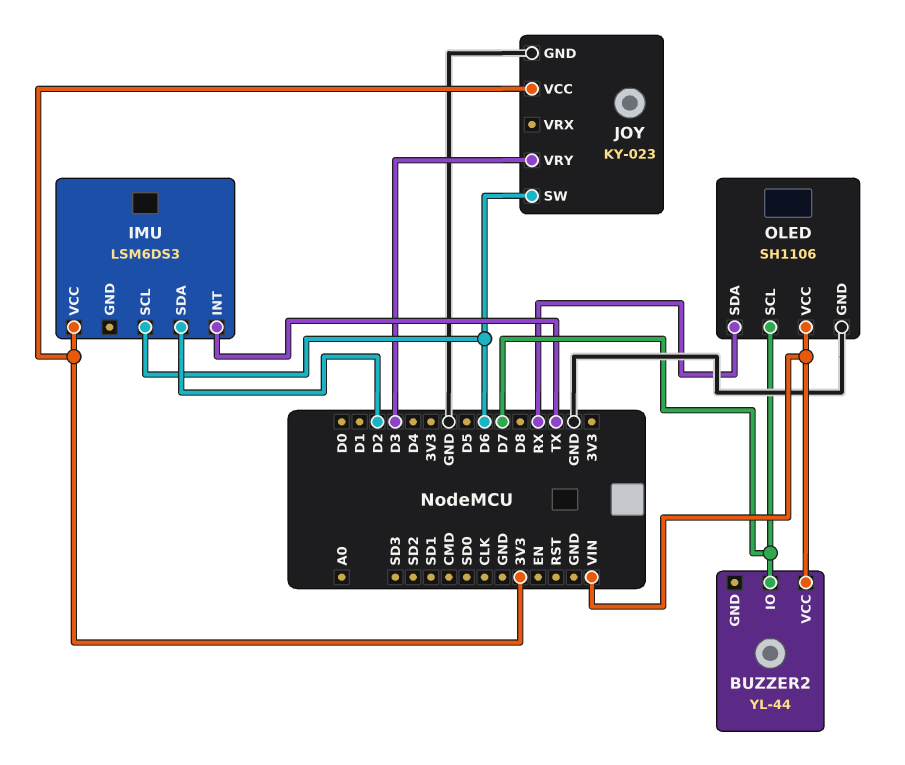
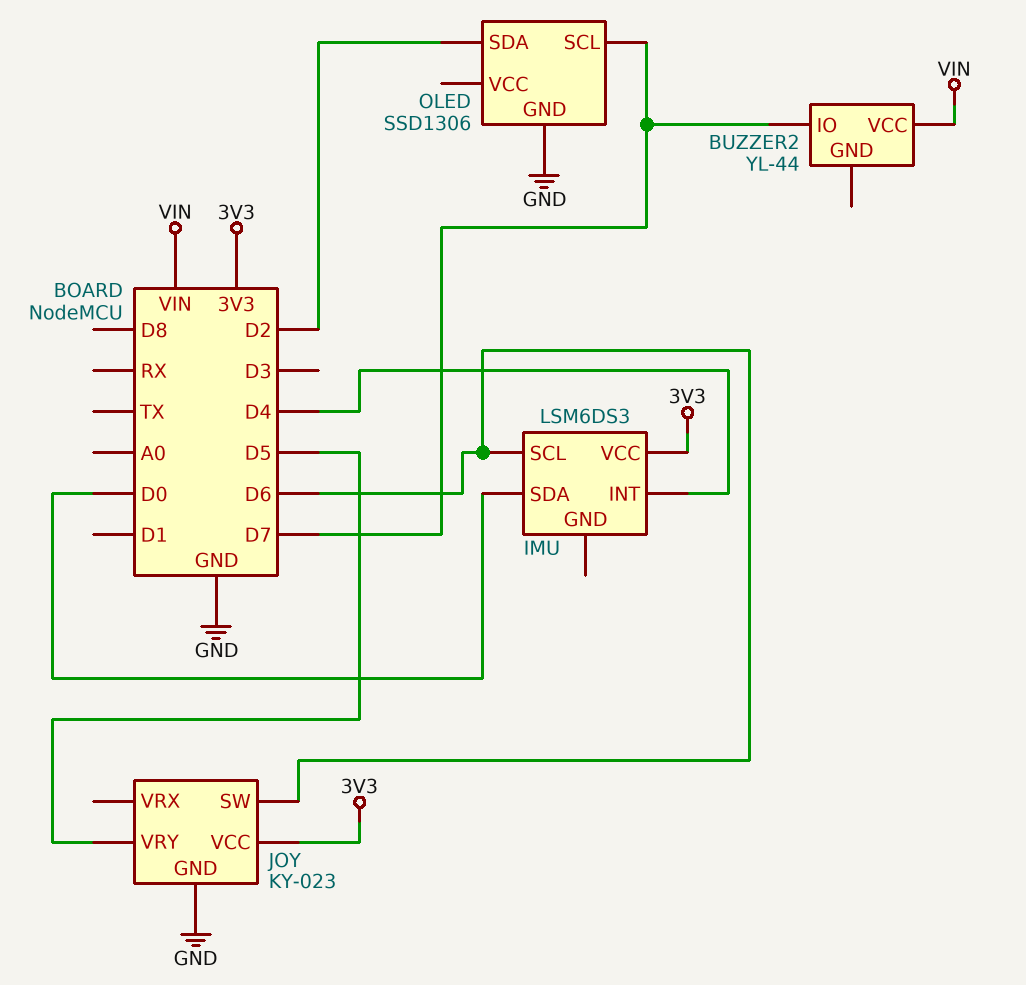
IMU pin INT: TX -> D4
IMU pin SDA: D2 -> D0
JOY pin VRY: D3 -> D5
OLED: SH1106 -> SSD1306
OLED pin SDA: RX -> D2
OLED pin VCC: VIN -> none

